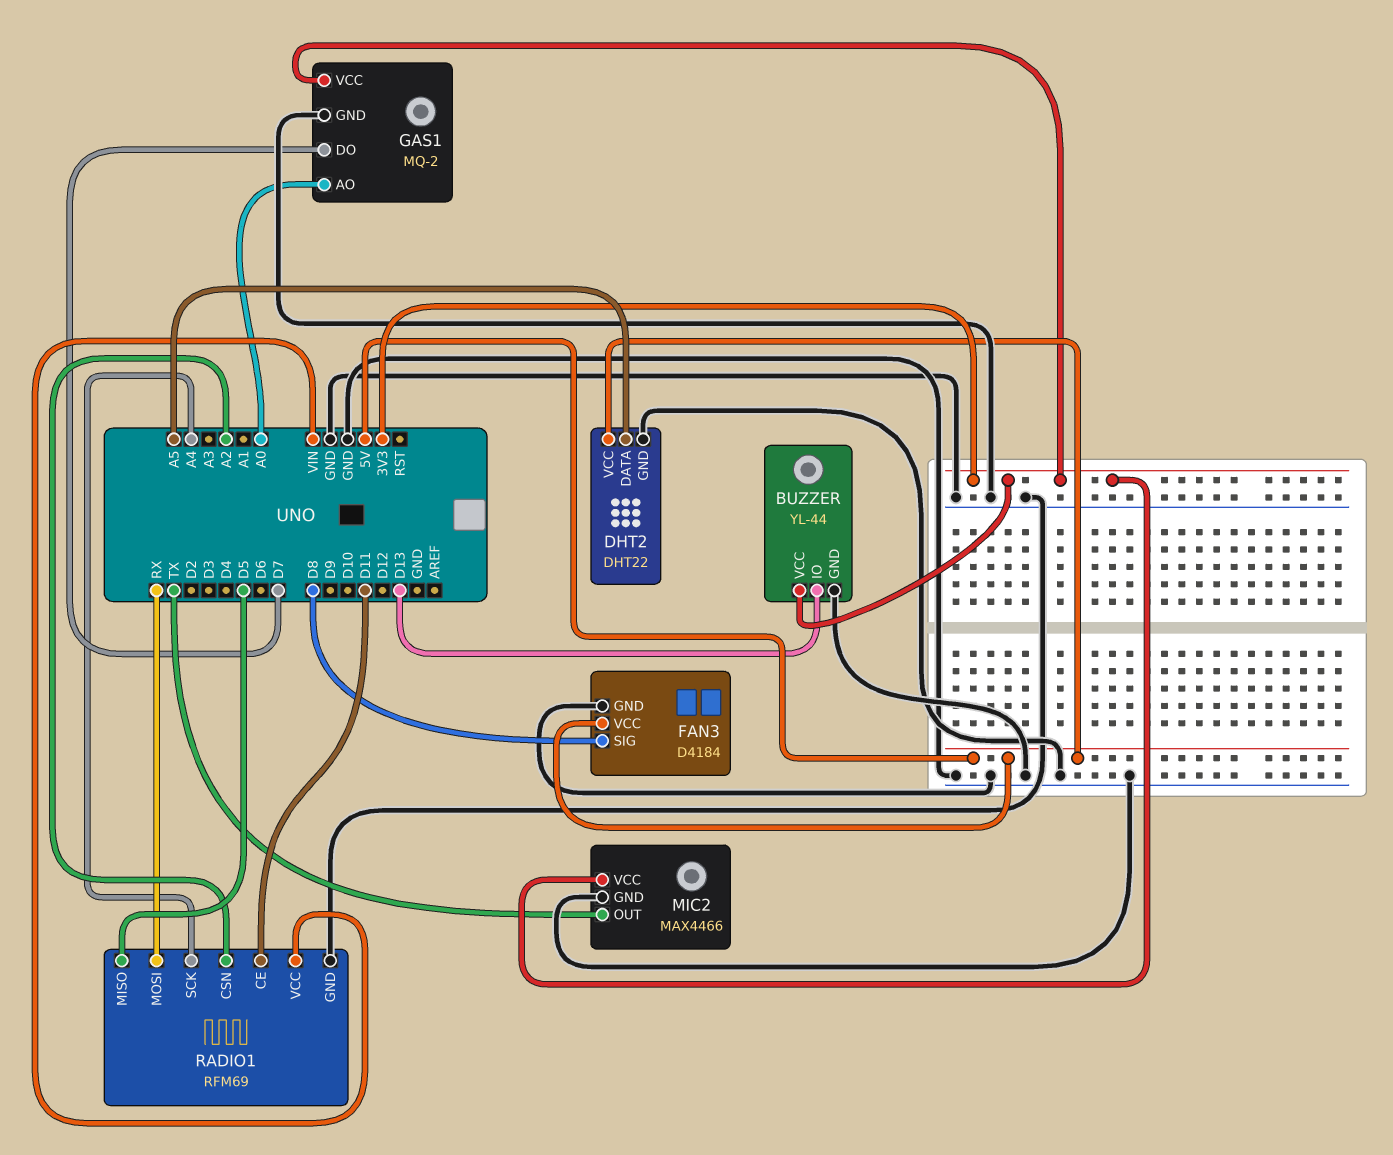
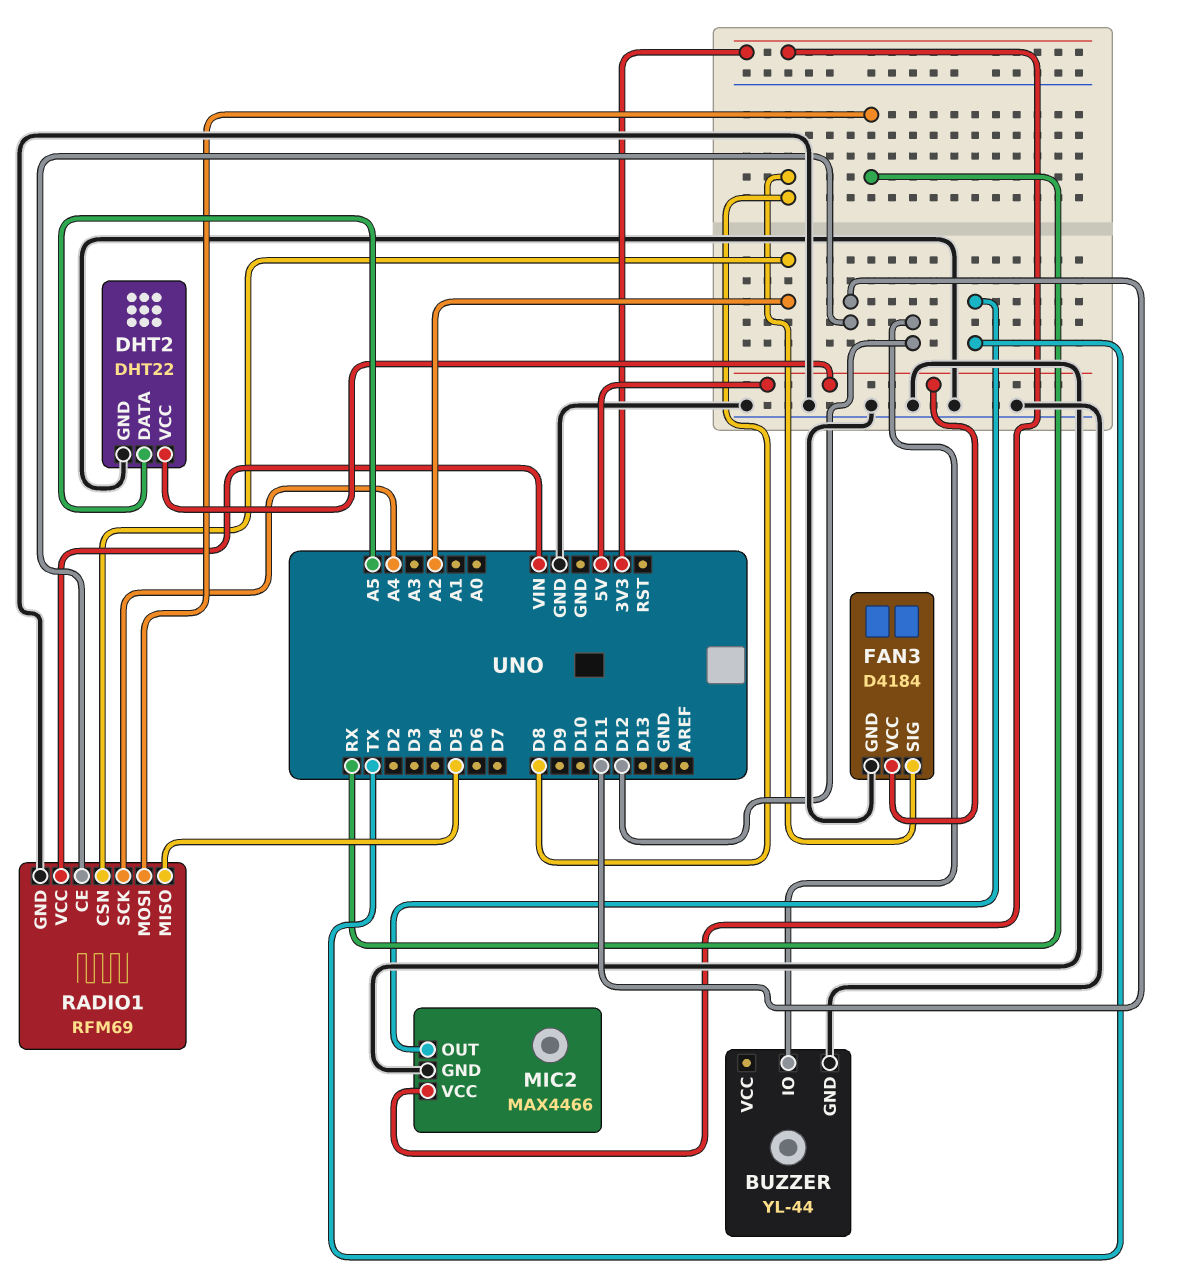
BUZZER pin IO: D13 -> D12
BUZZER pin VCC: 3V3 -> none
GAS1: MQ-2 -> none
GAS1 pin AO: A0 -> none
GAS1 pin DO: D7 -> none
GAS1 pin GND: GND -> none
GAS1 pin VCC: 3V3 -> none

